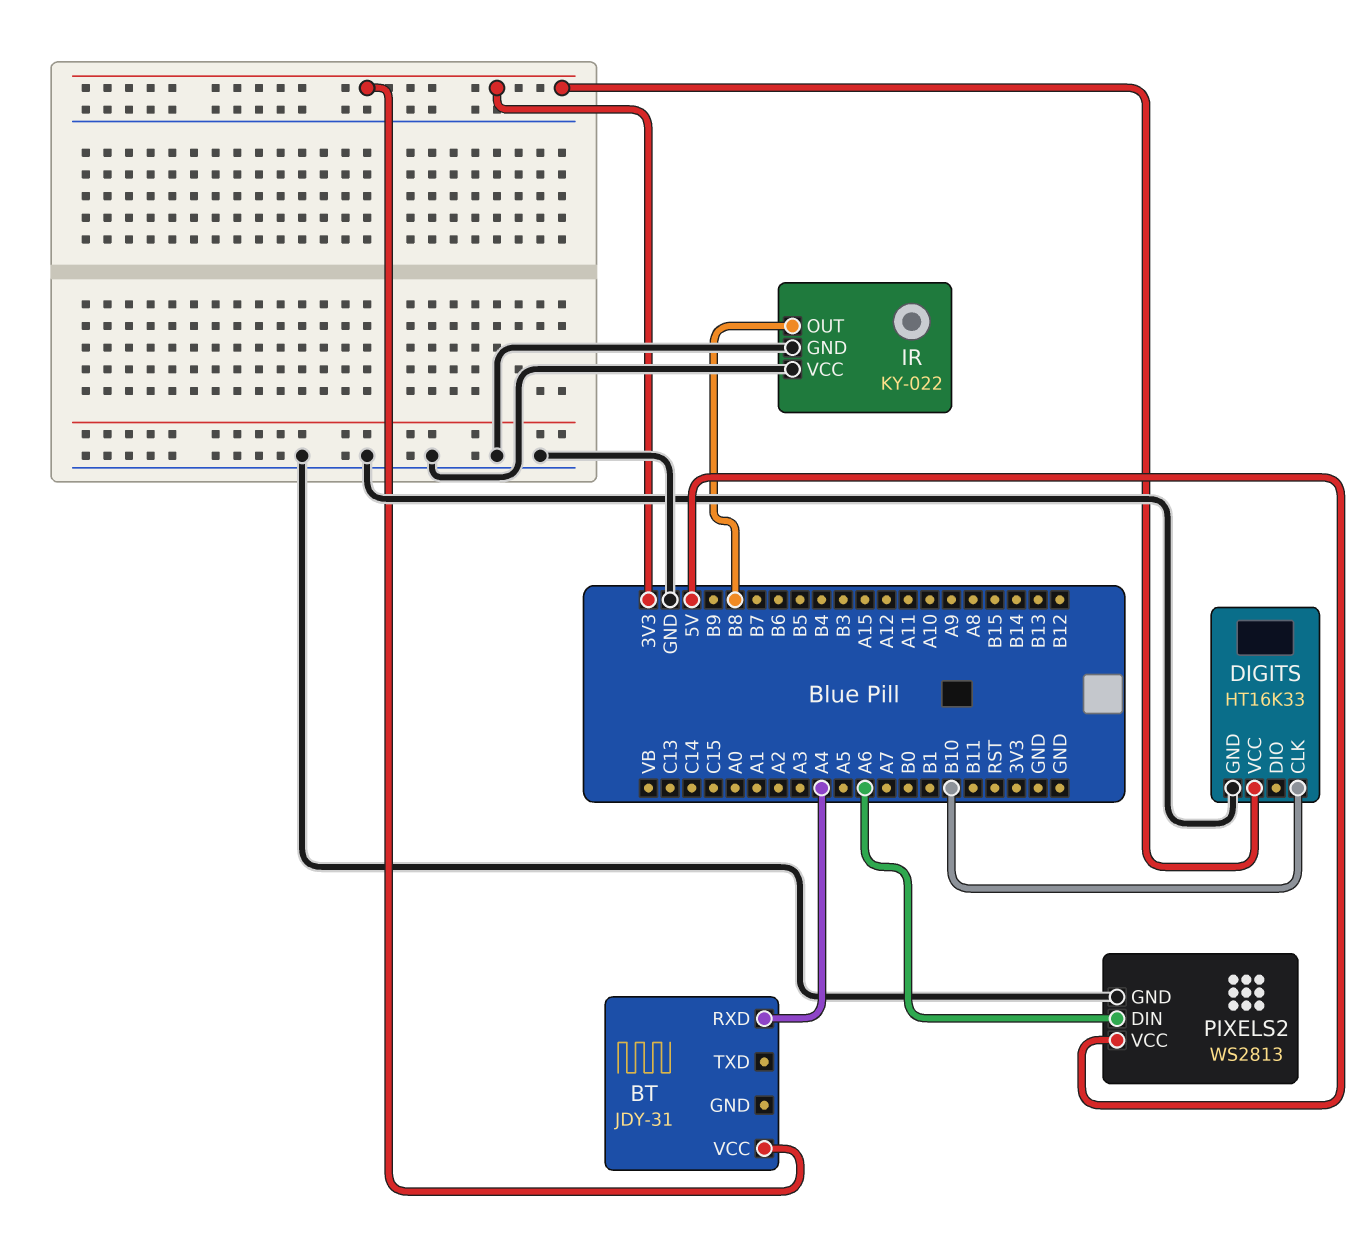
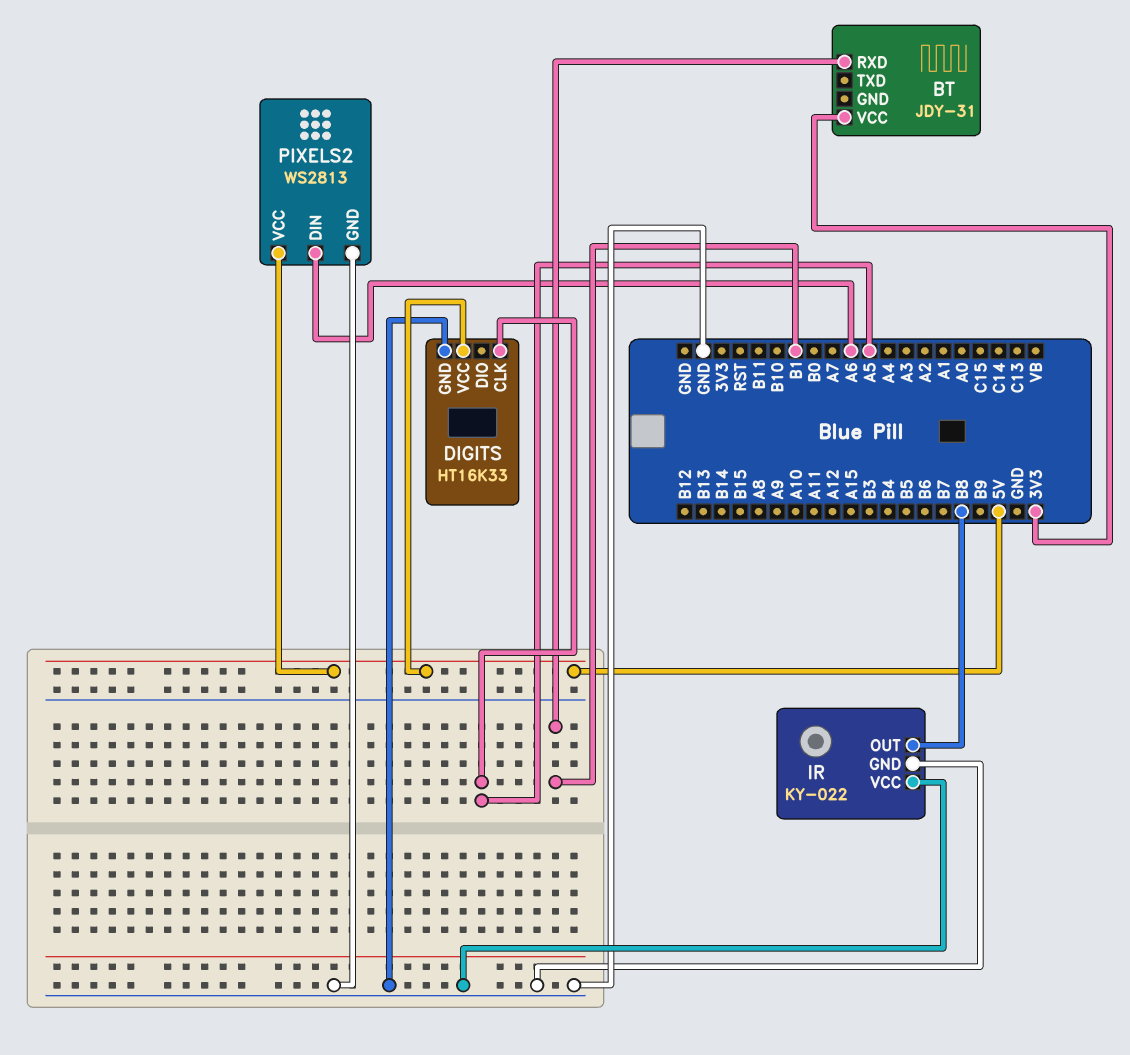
BT pin RXD: A4 -> B1
DIGITS pin CLK: B10 -> A5
DIGITS pin VCC: 3V3 -> 5V

